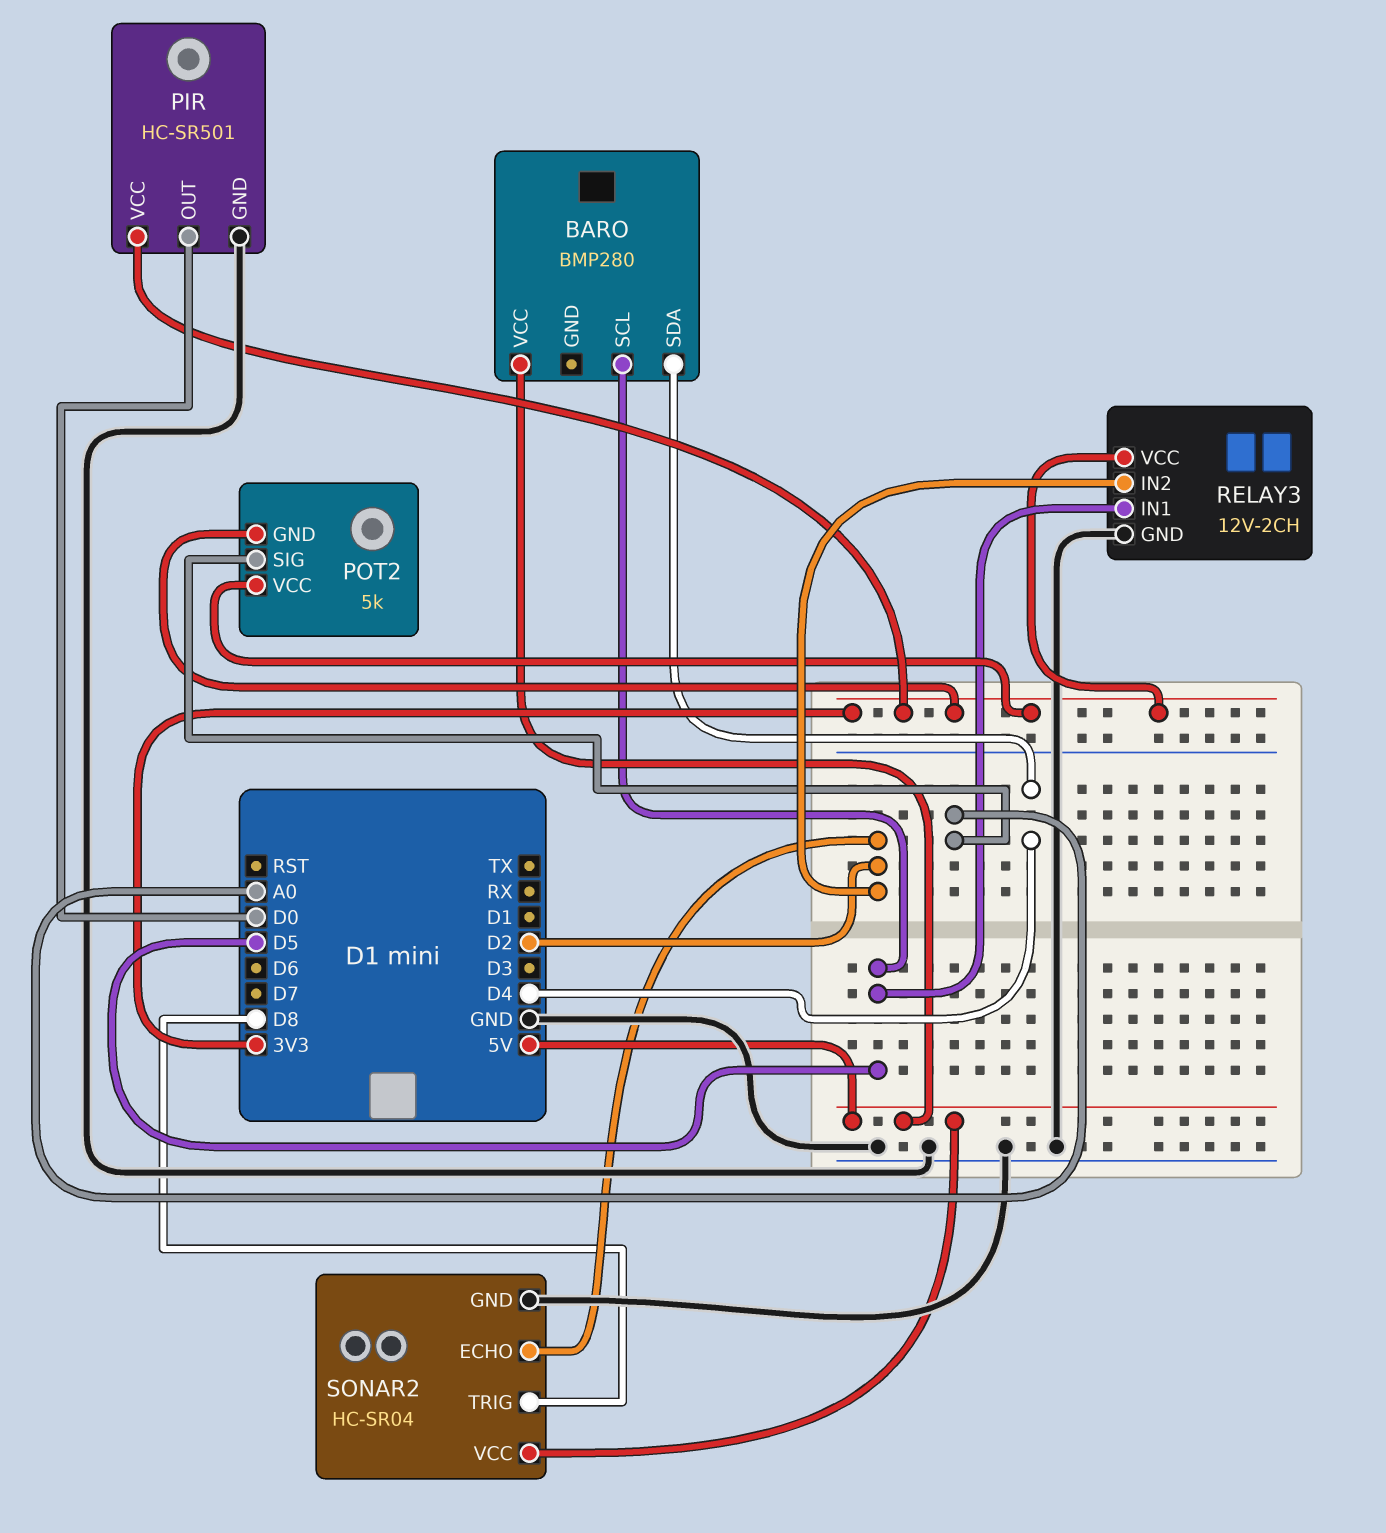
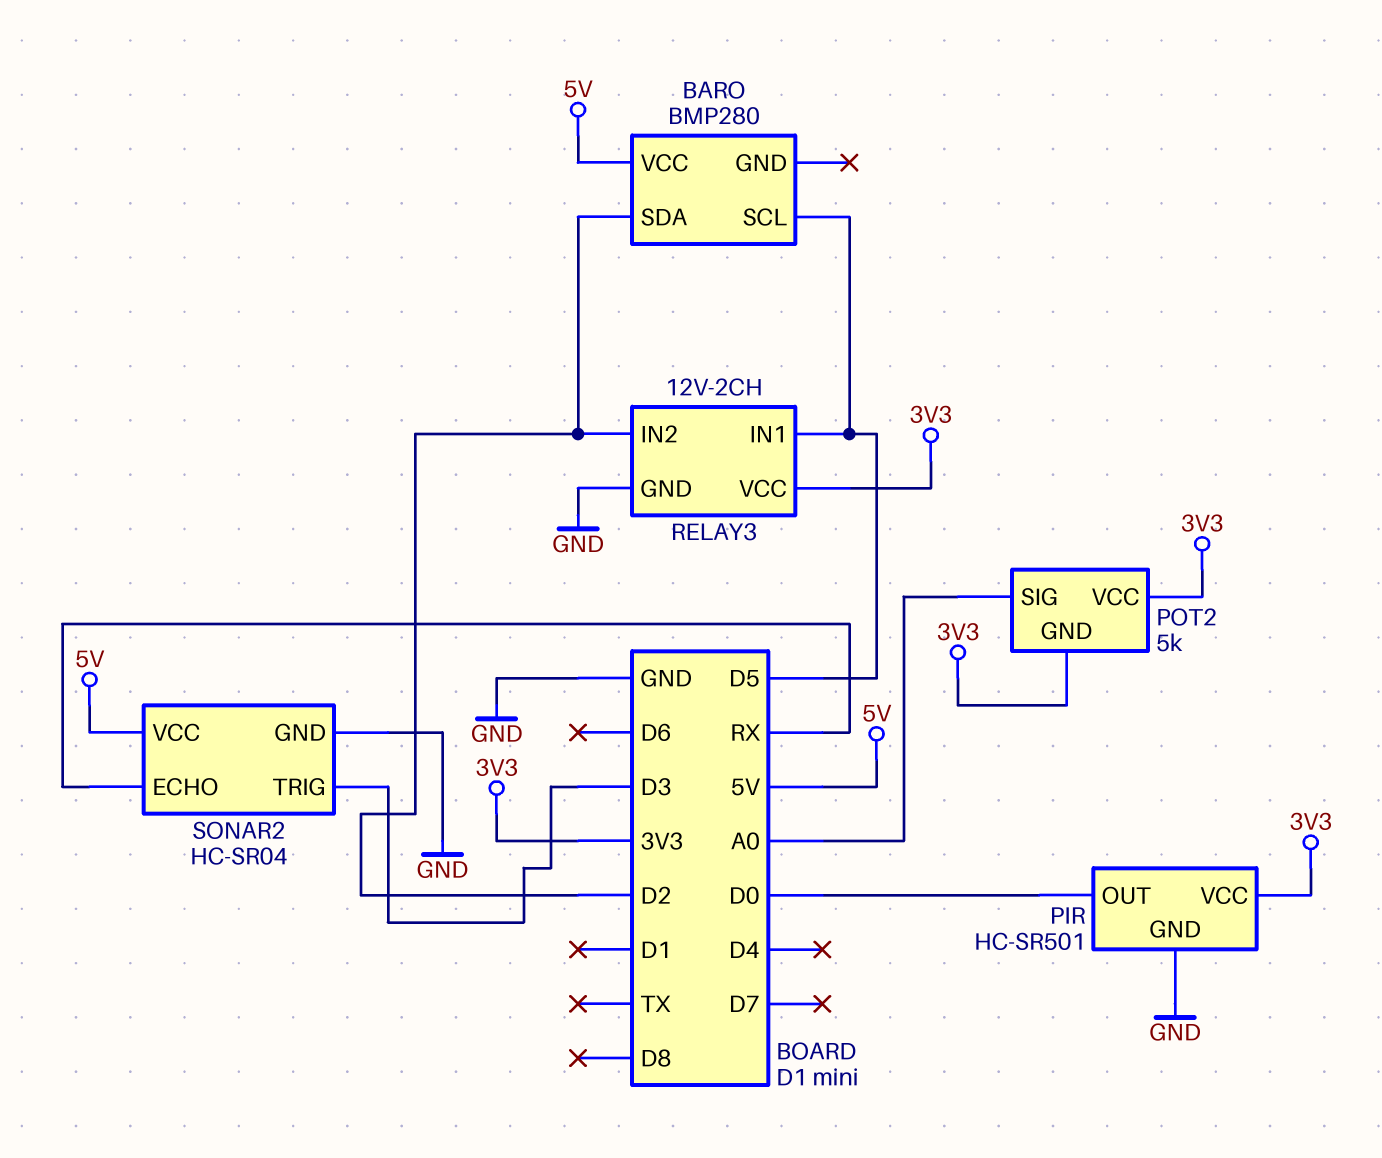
BARO pin SDA: D4 -> D2
SONAR2 pin ECHO: D2 -> RX
SONAR2 pin TRIG: D8 -> D3

